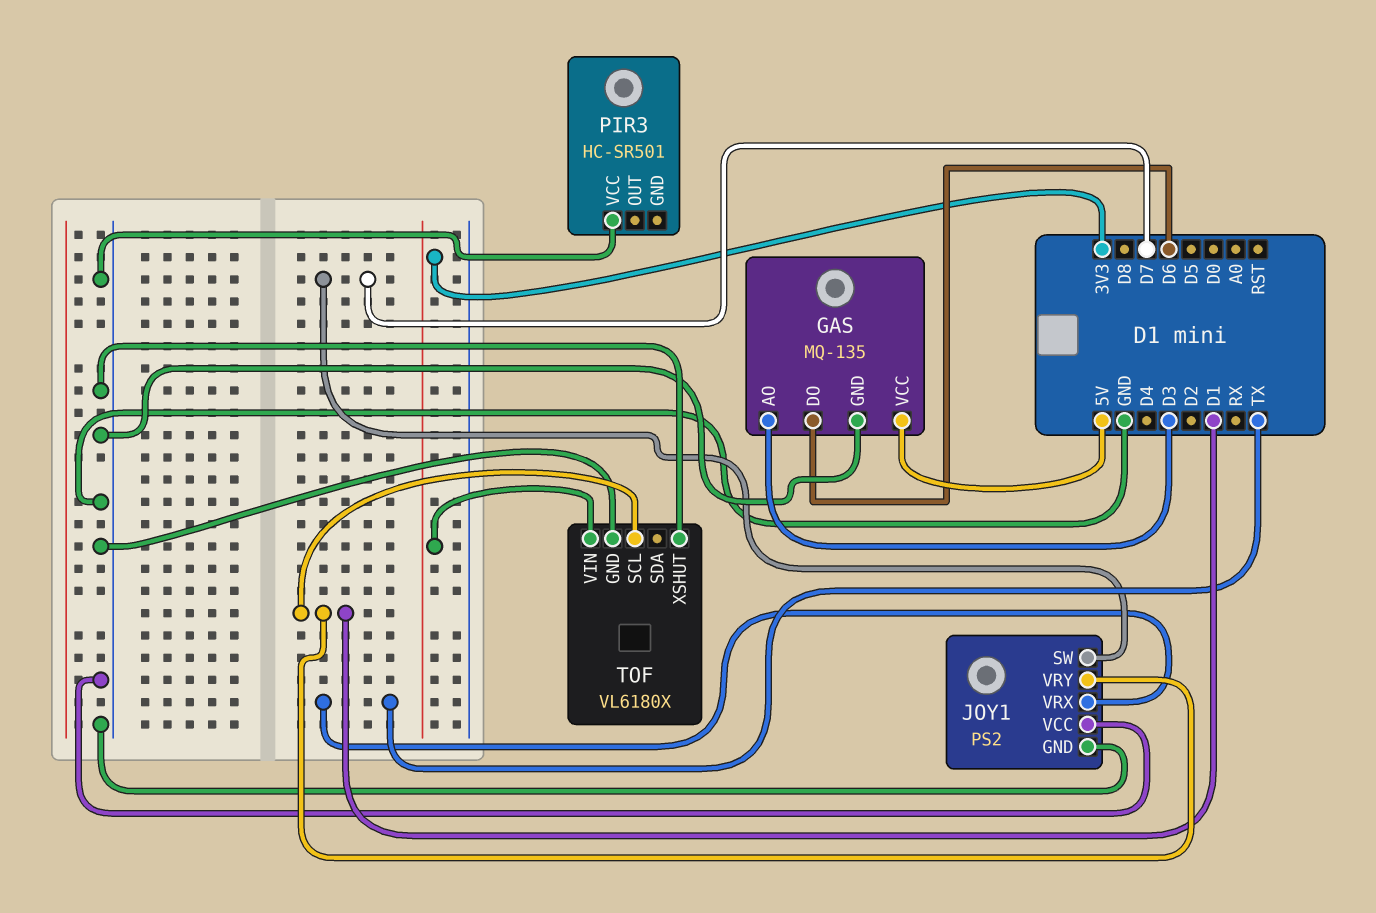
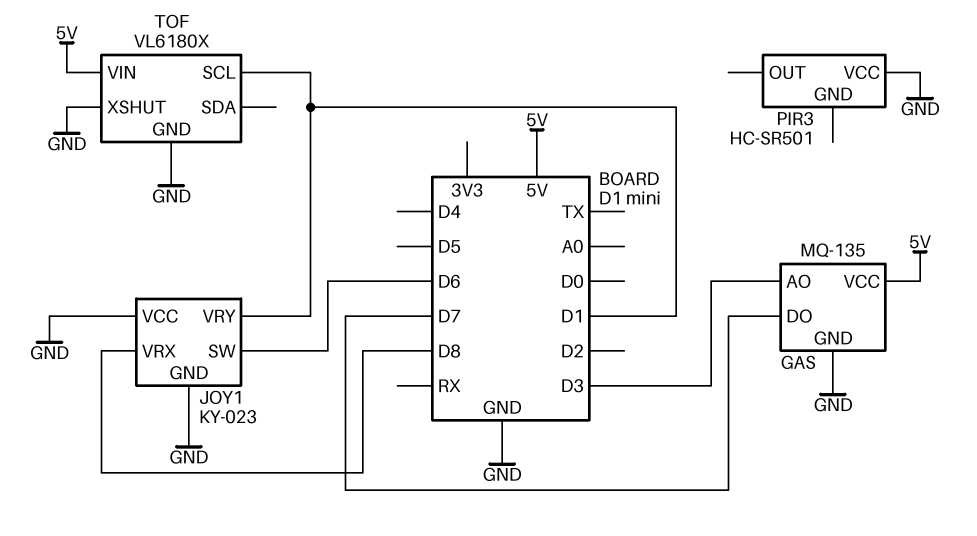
GAS pin DO: D6 -> D7
JOY1: PS2 -> KY-023
JOY1 pin SW: D7 -> D6
JOY1 pin VRX: TX -> D8
TOF pin VIN: 3V3 -> 5V

